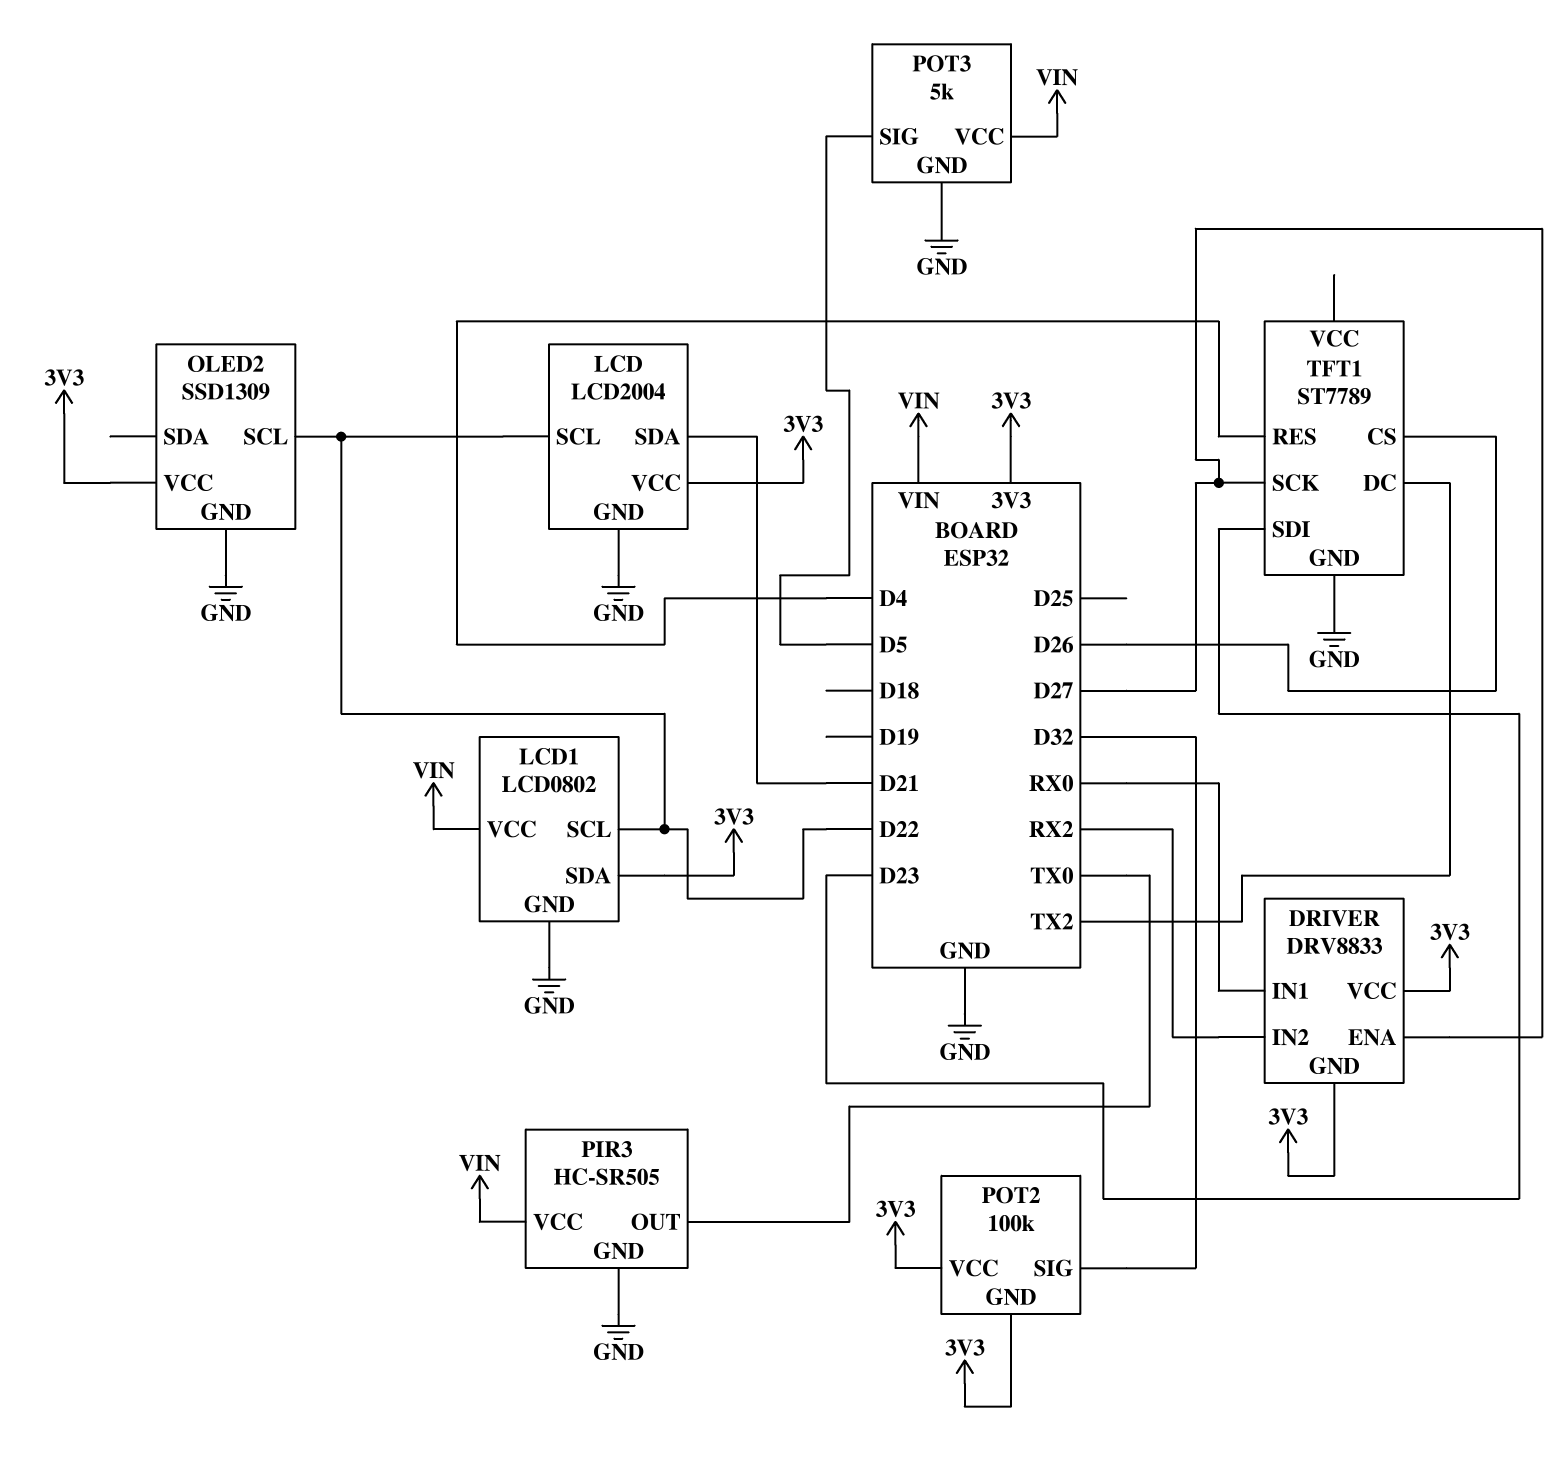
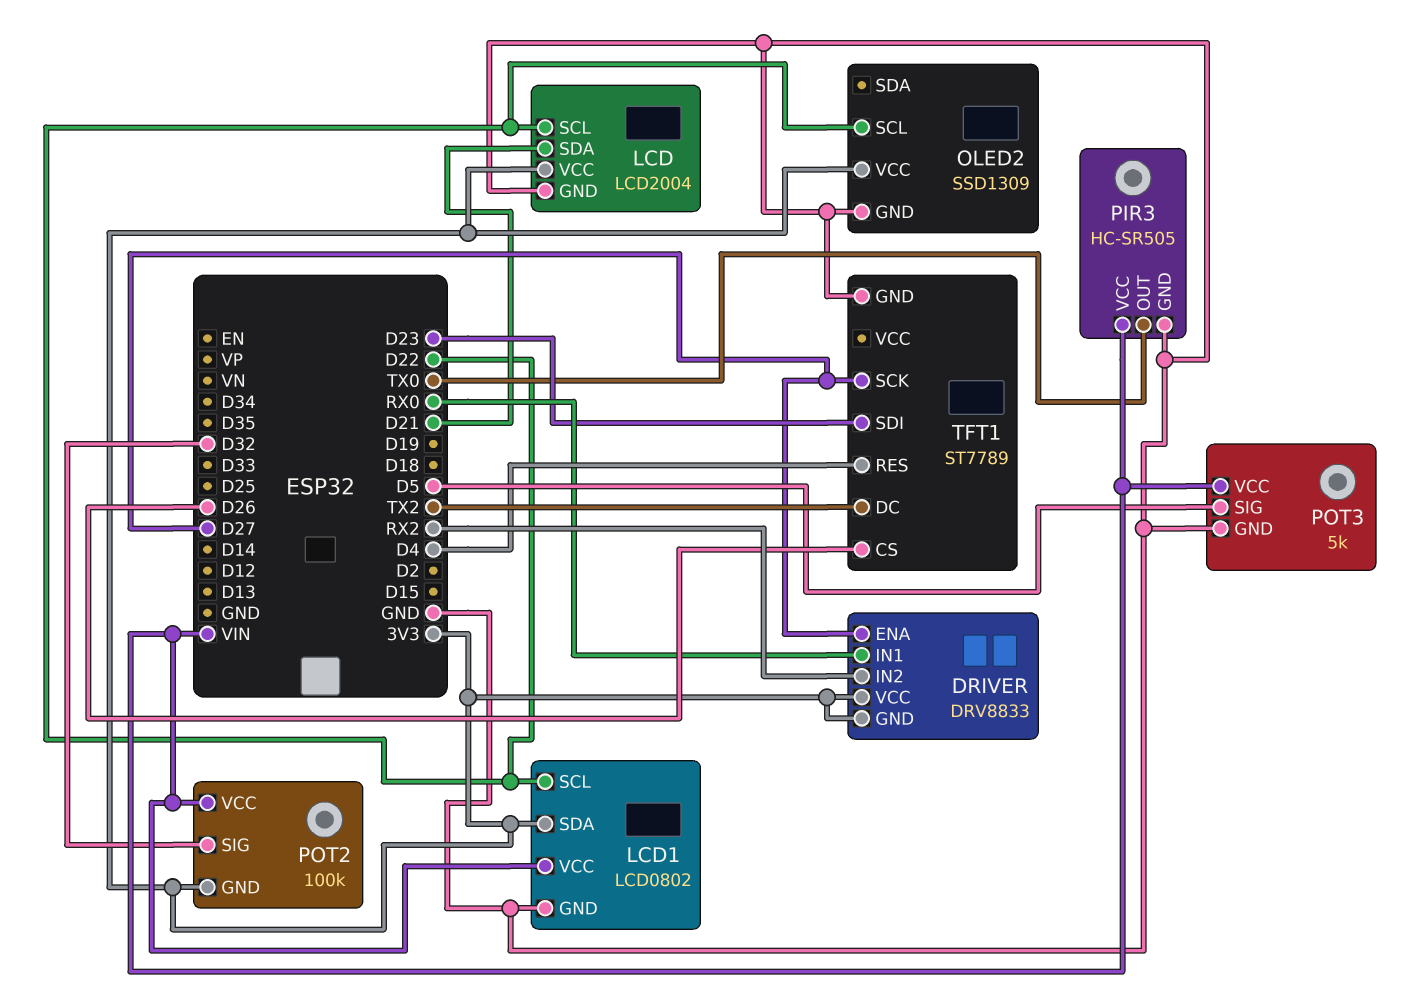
POT2 pin VCC: 3V3 -> VIN

